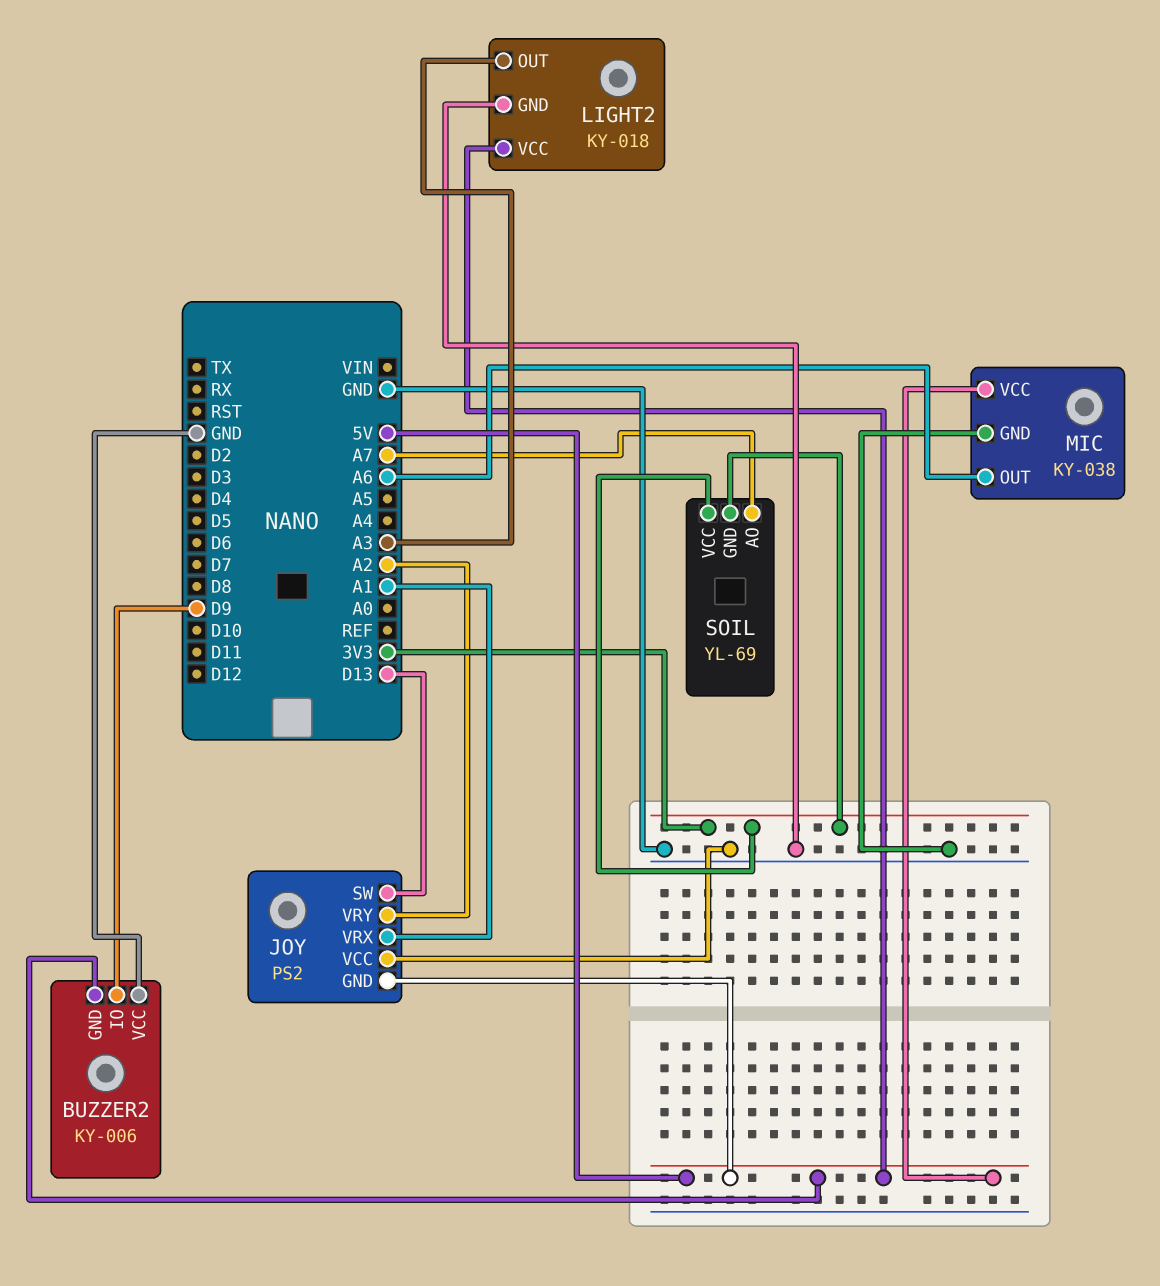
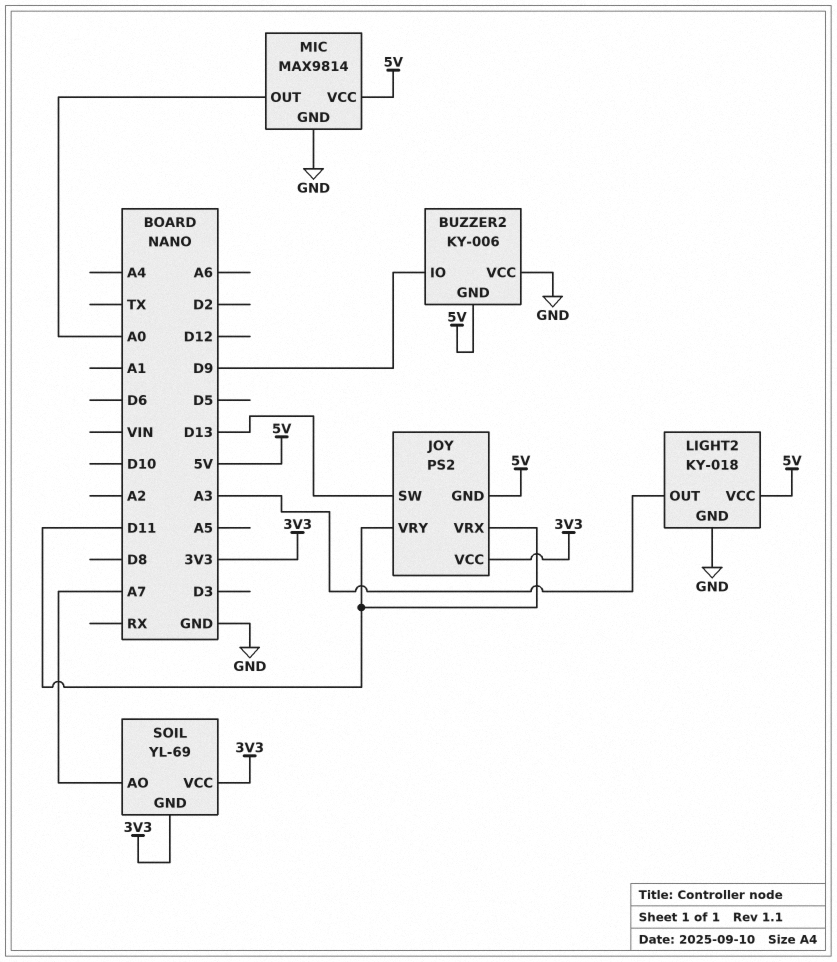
JOY pin VCC: GND -> 3V3
JOY pin VRX: A1 -> D11
JOY pin VRY: A2 -> D11
MIC: KY-038 -> MAX9814
MIC pin OUT: A6 -> A0

